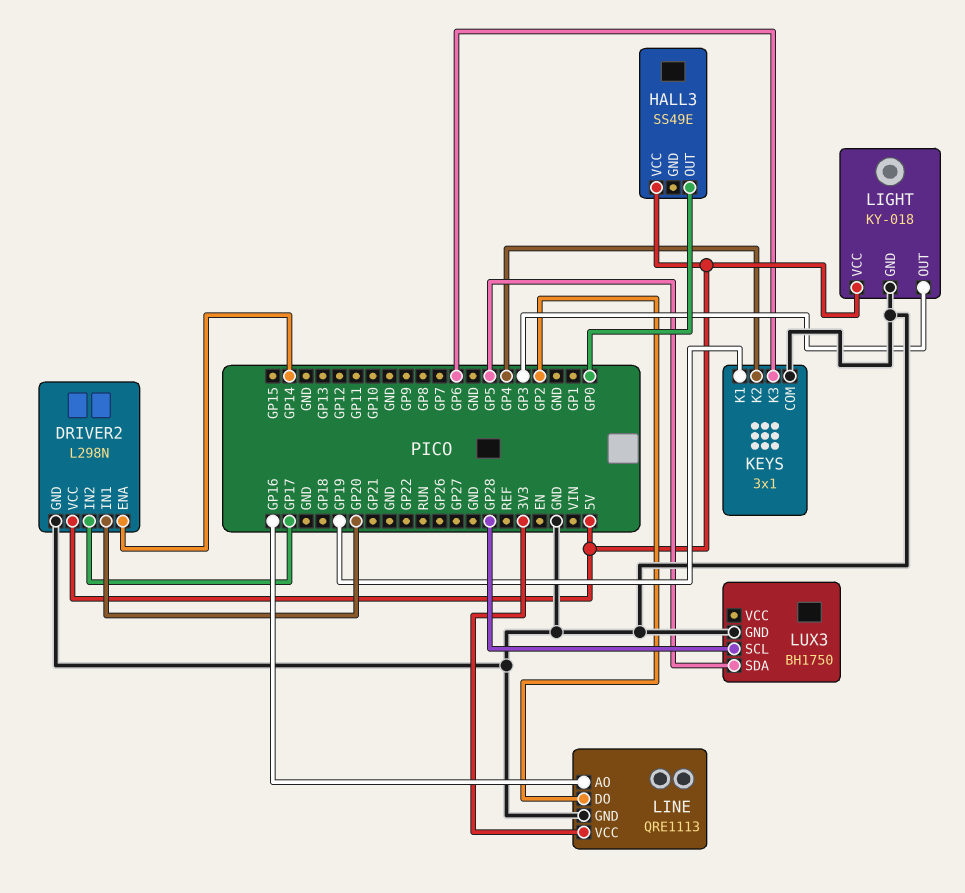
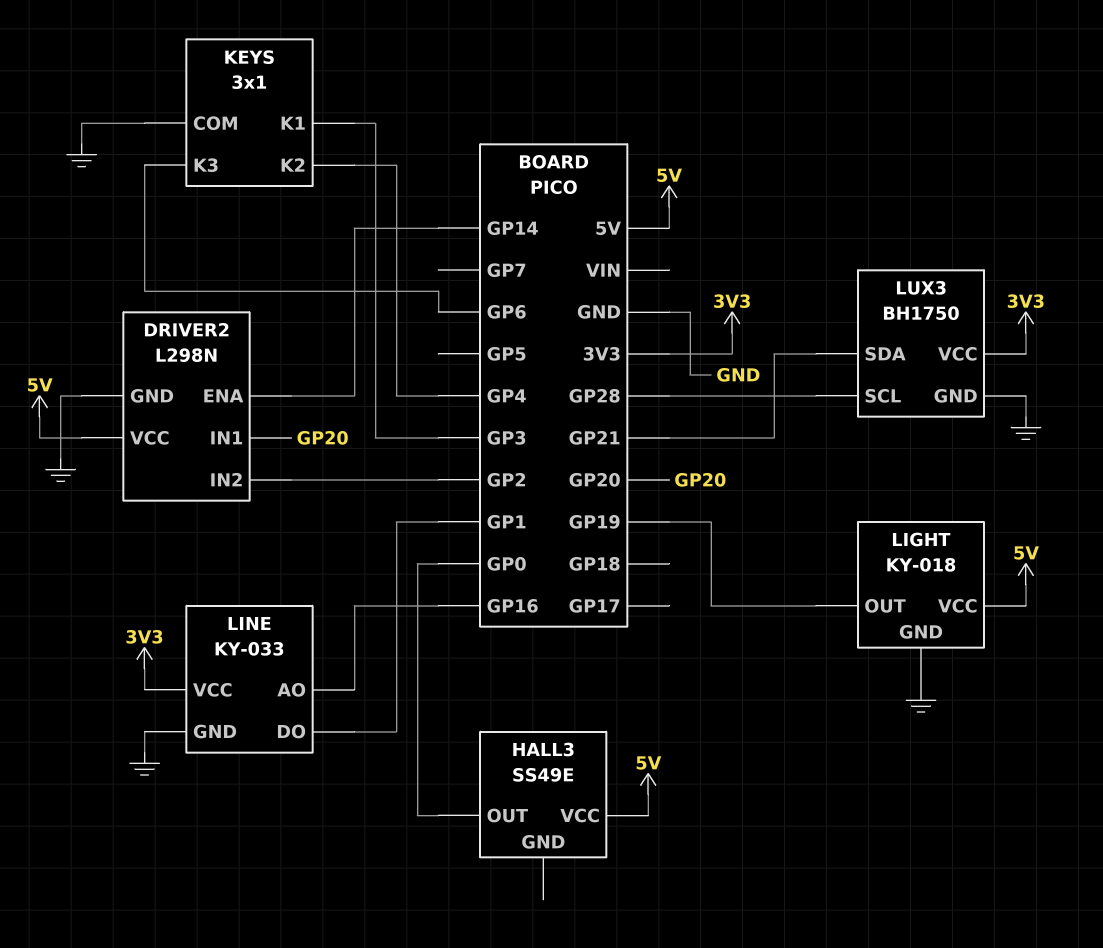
DRIVER2 pin IN2: GP17 -> GP2
KEYS pin K1: GP19 -> GP3
LIGHT pin OUT: GP3 -> GP19
LINE: QRE1113 -> KY-033
LINE pin DO: GP2 -> GP1
LUX3 pin SDA: GP5 -> GP21
LUX3 pin VCC: none -> 3V3

